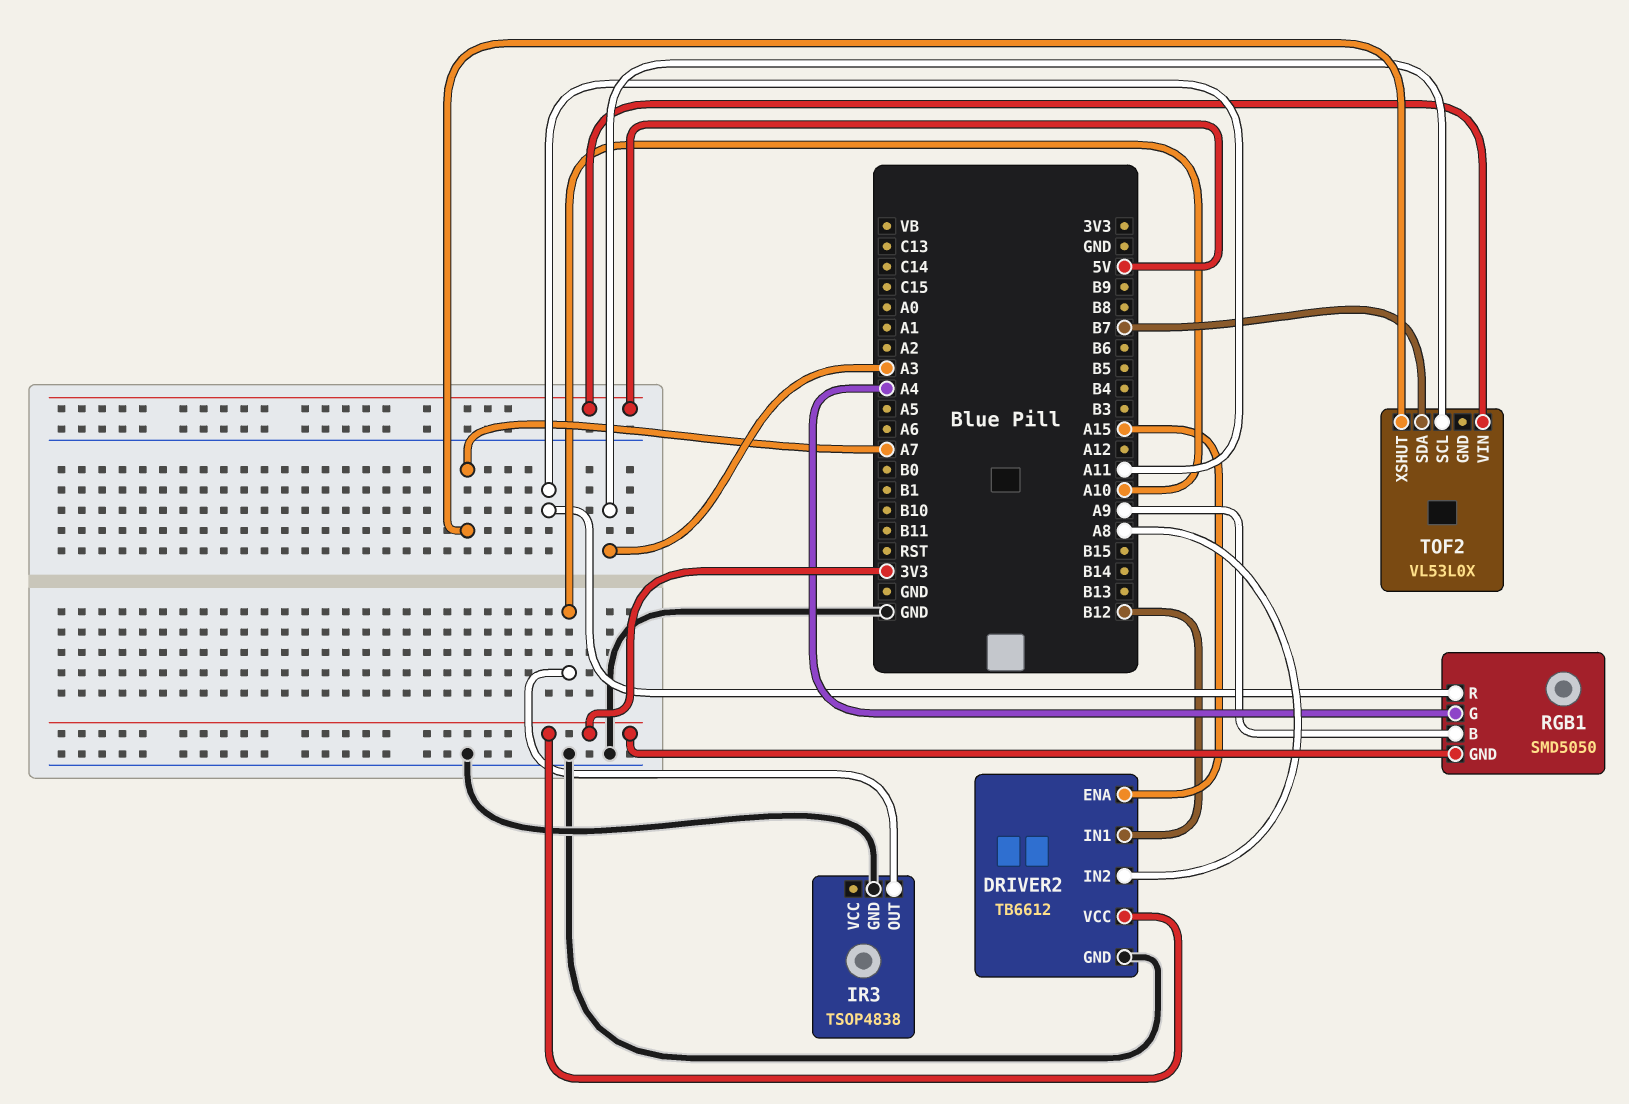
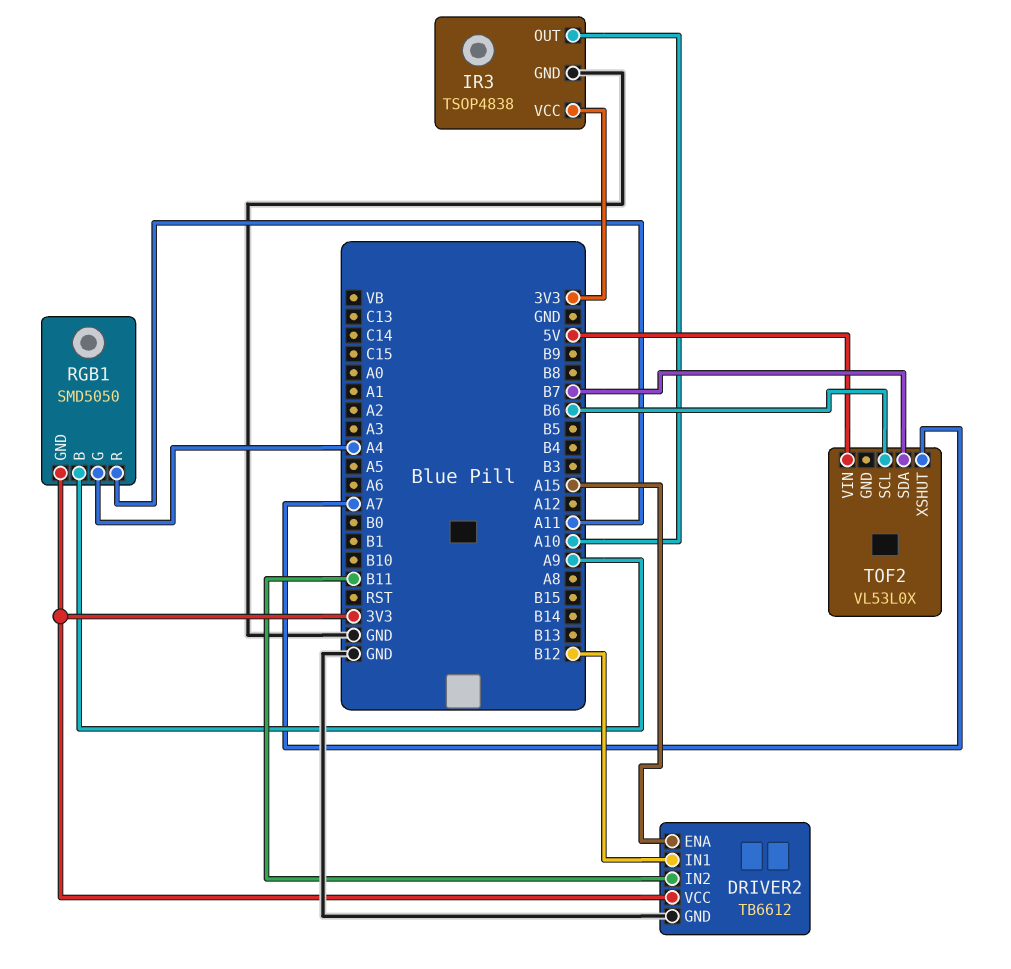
DRIVER2 pin IN2: A8 -> B11
IR3 pin VCC: none -> 3V3
TOF2 pin SCL: A3 -> B6

